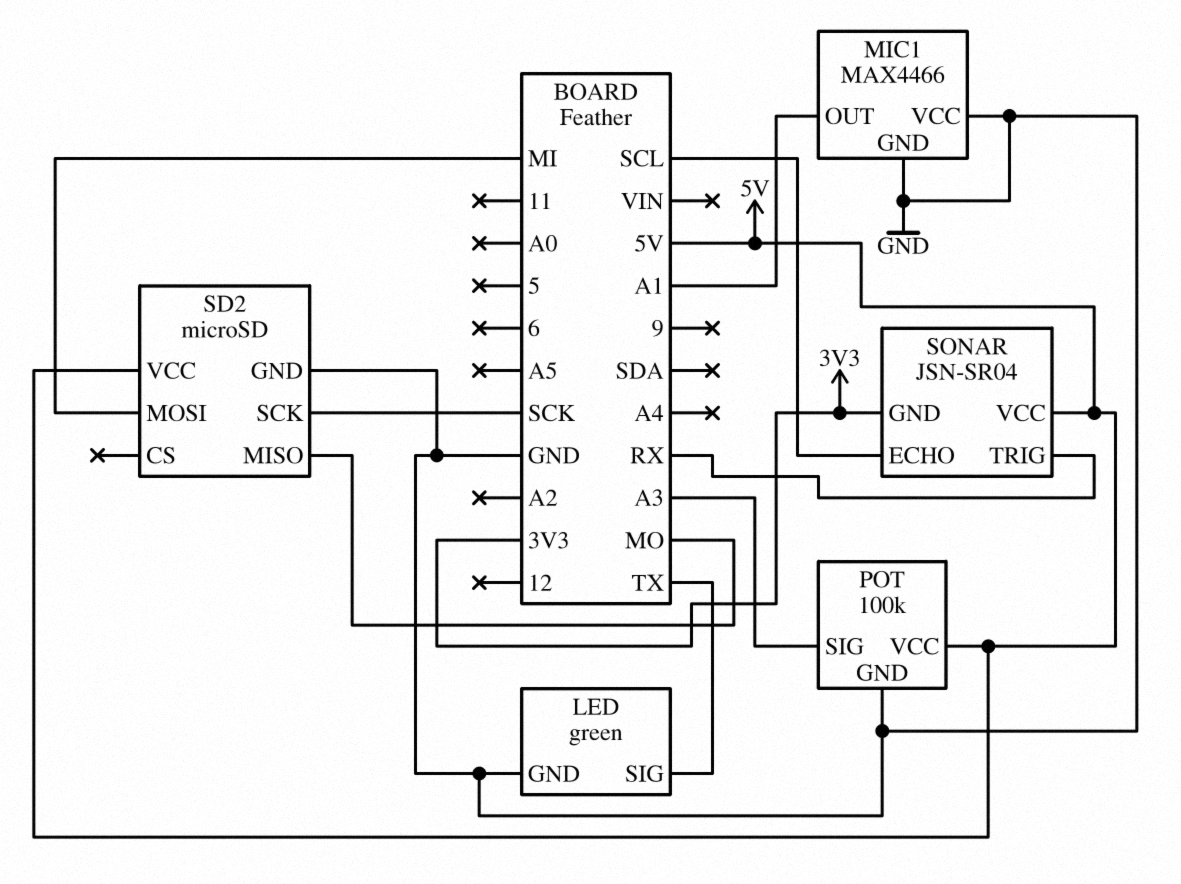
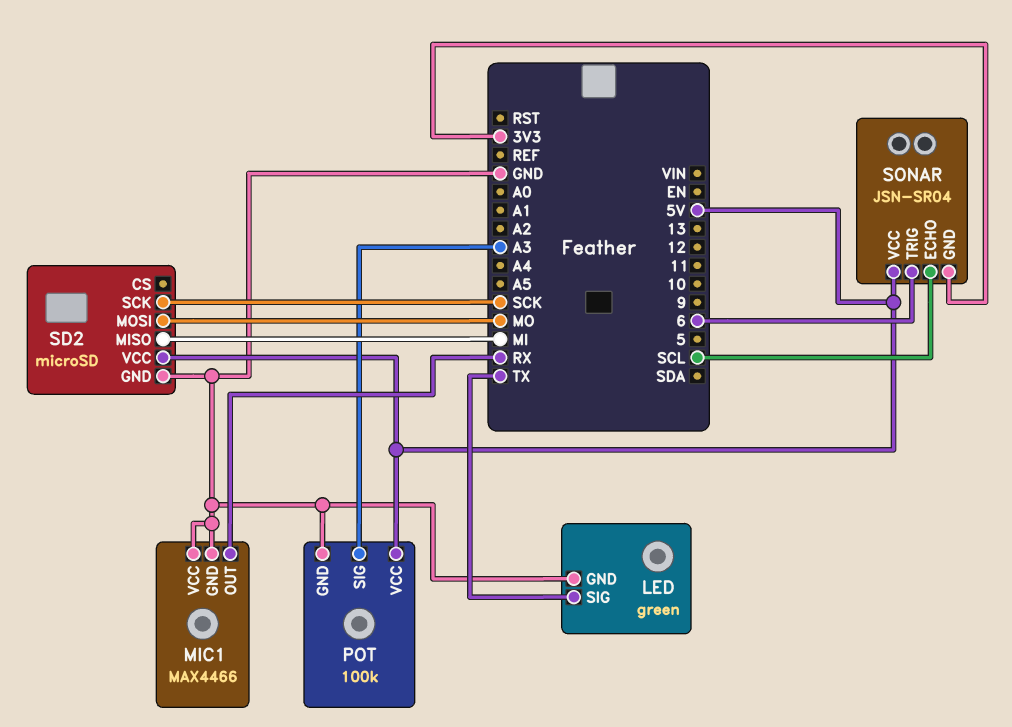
MIC1 pin OUT: A1 -> RX
SD2 pin MISO: MO -> MI
SD2 pin MOSI: MI -> MO
SONAR pin TRIG: RX -> 6

